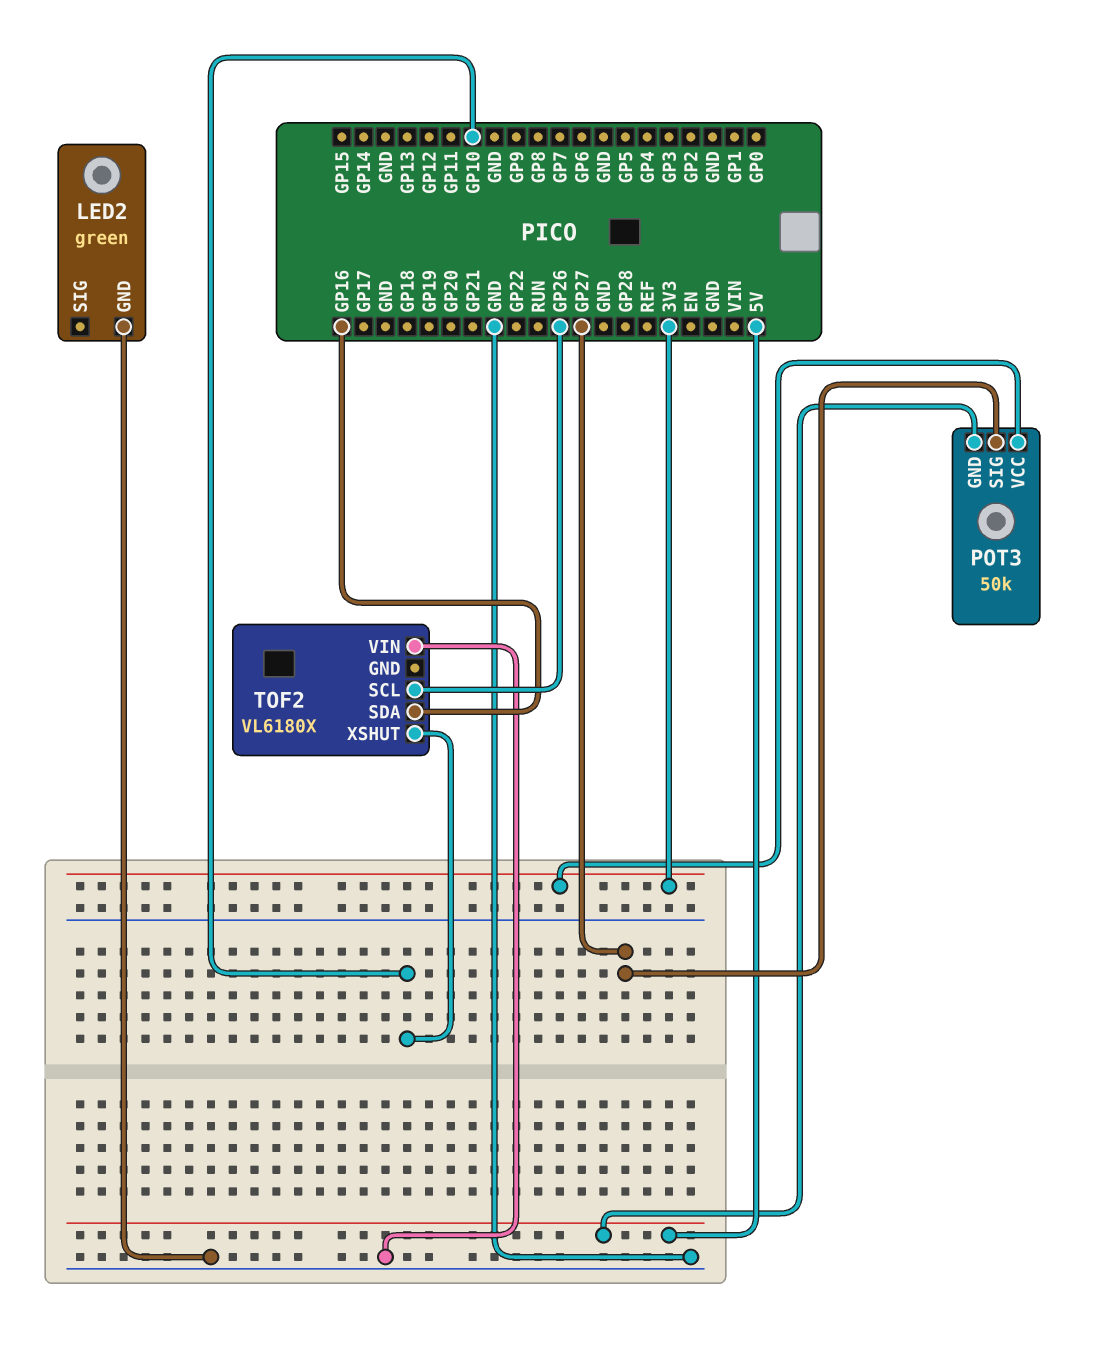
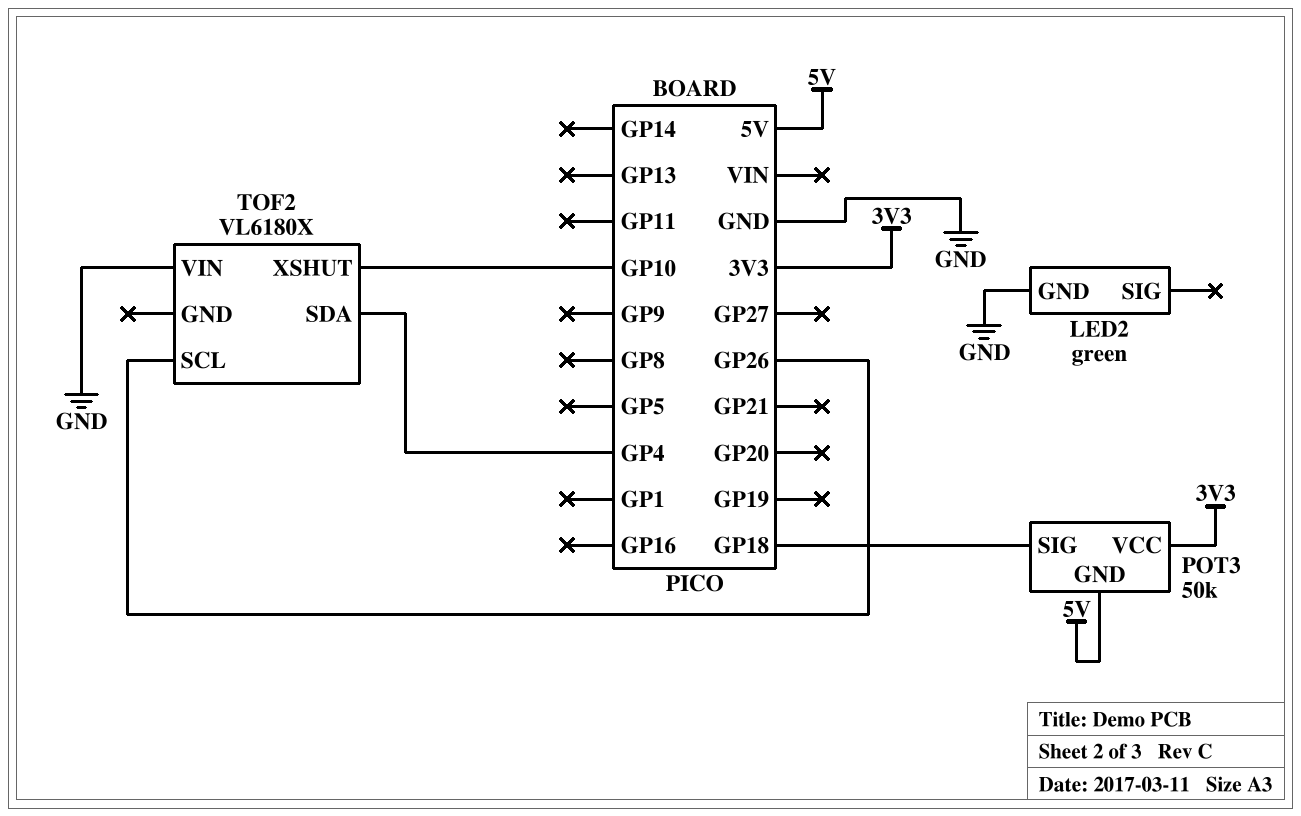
POT3 pin SIG: GP27 -> GP18
TOF2 pin SDA: GP16 -> GP4

